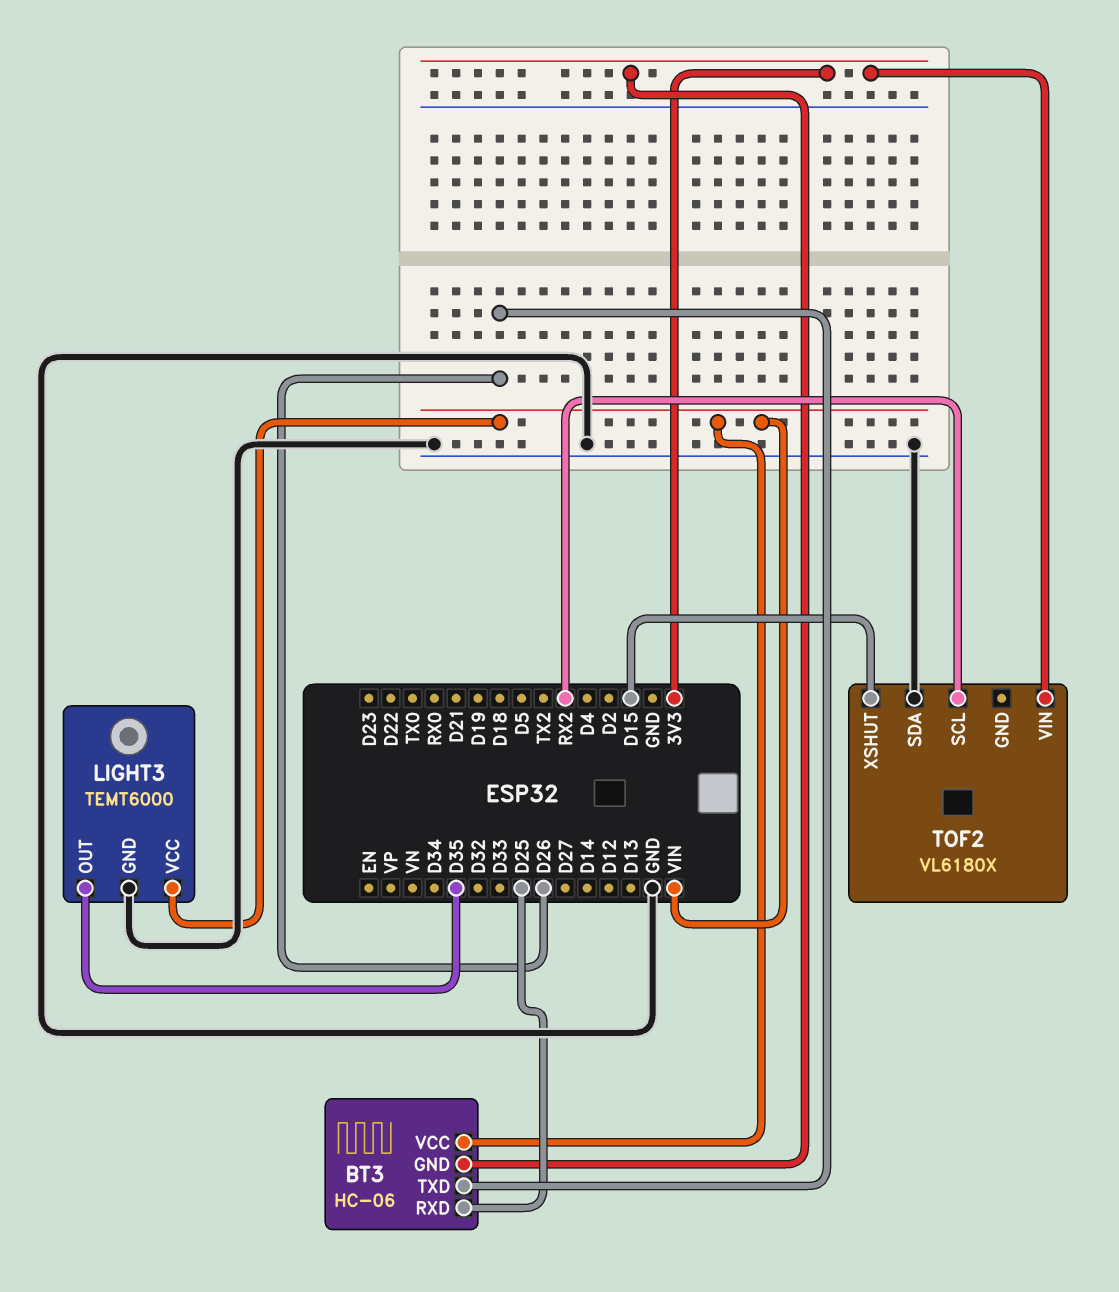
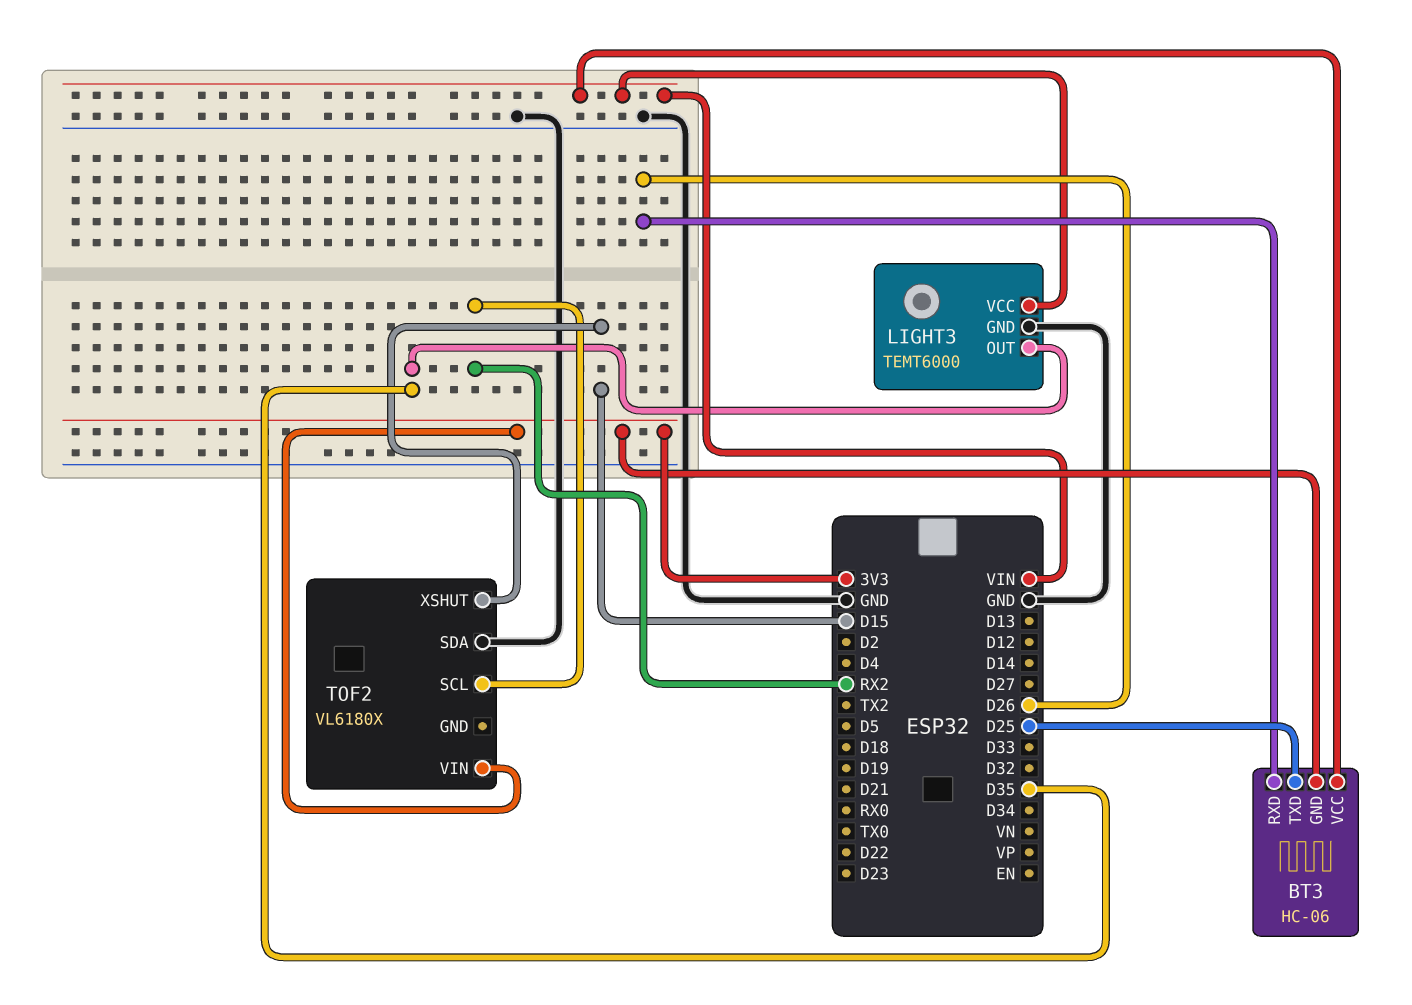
BT3 pin RXD: D25 -> D26
BT3 pin TXD: D26 -> D25

